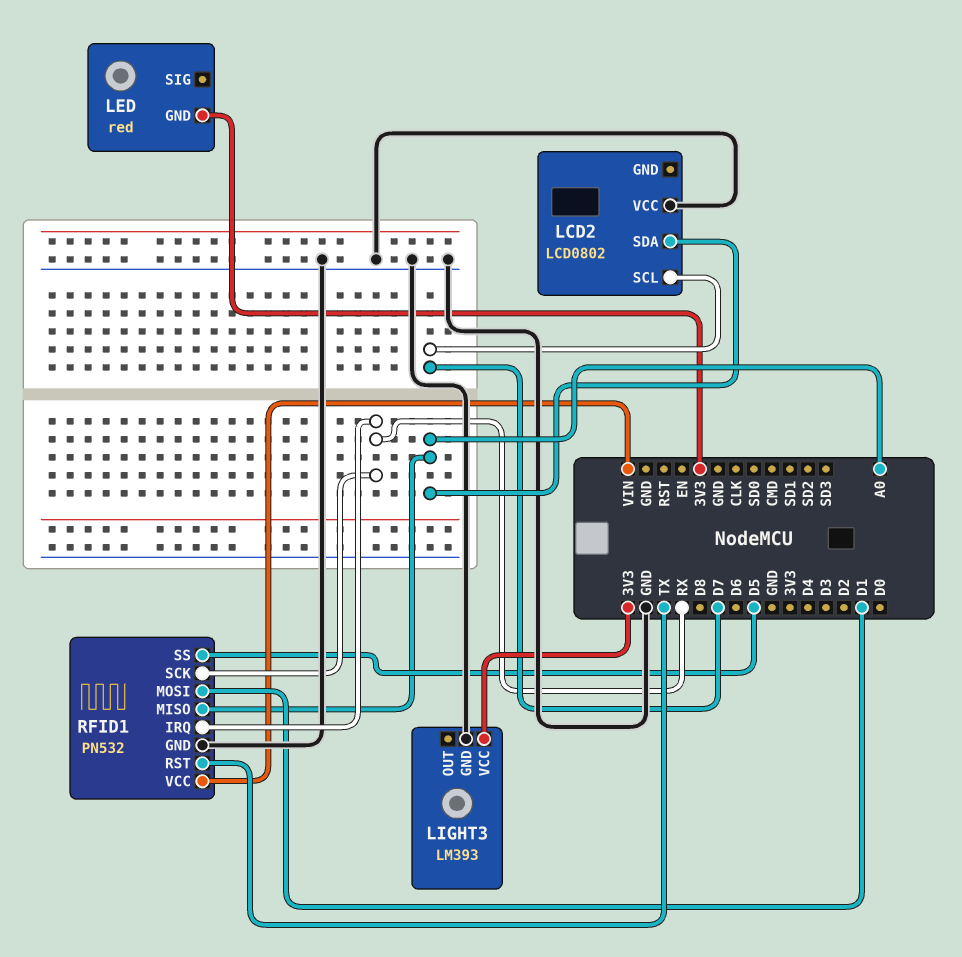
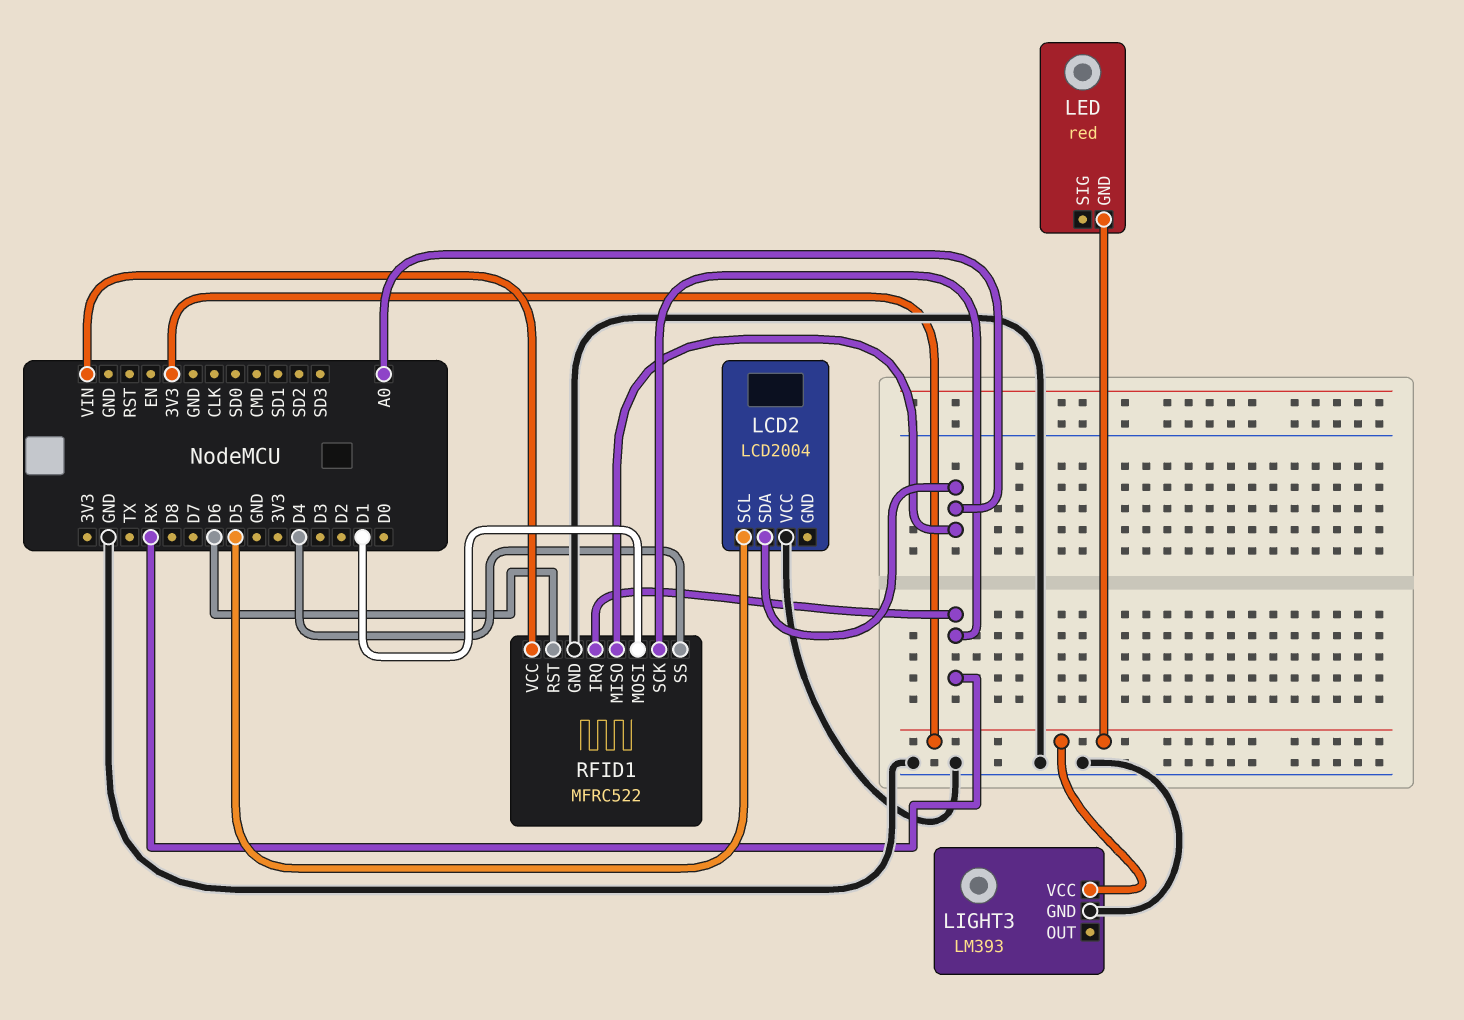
LCD2: LCD0802 -> LCD2004
LCD2 pin SCL: D7 -> D5
RFID1: PN532 -> MFRC522
RFID1 pin RST: TX -> D6
RFID1 pin SS: D5 -> D4

